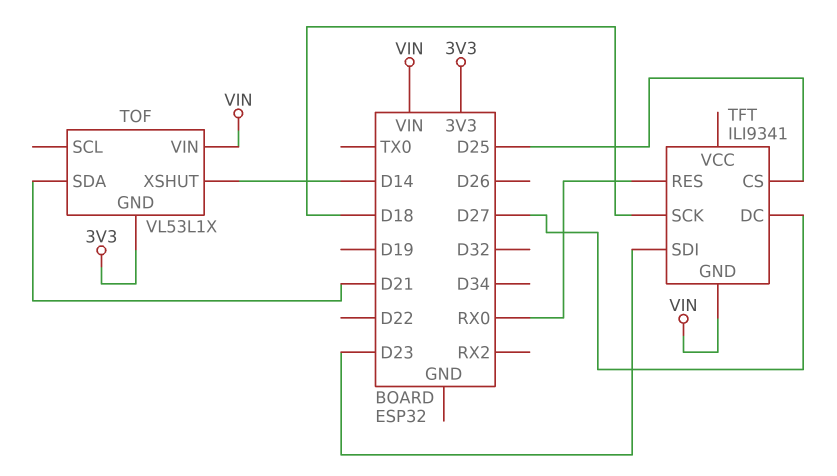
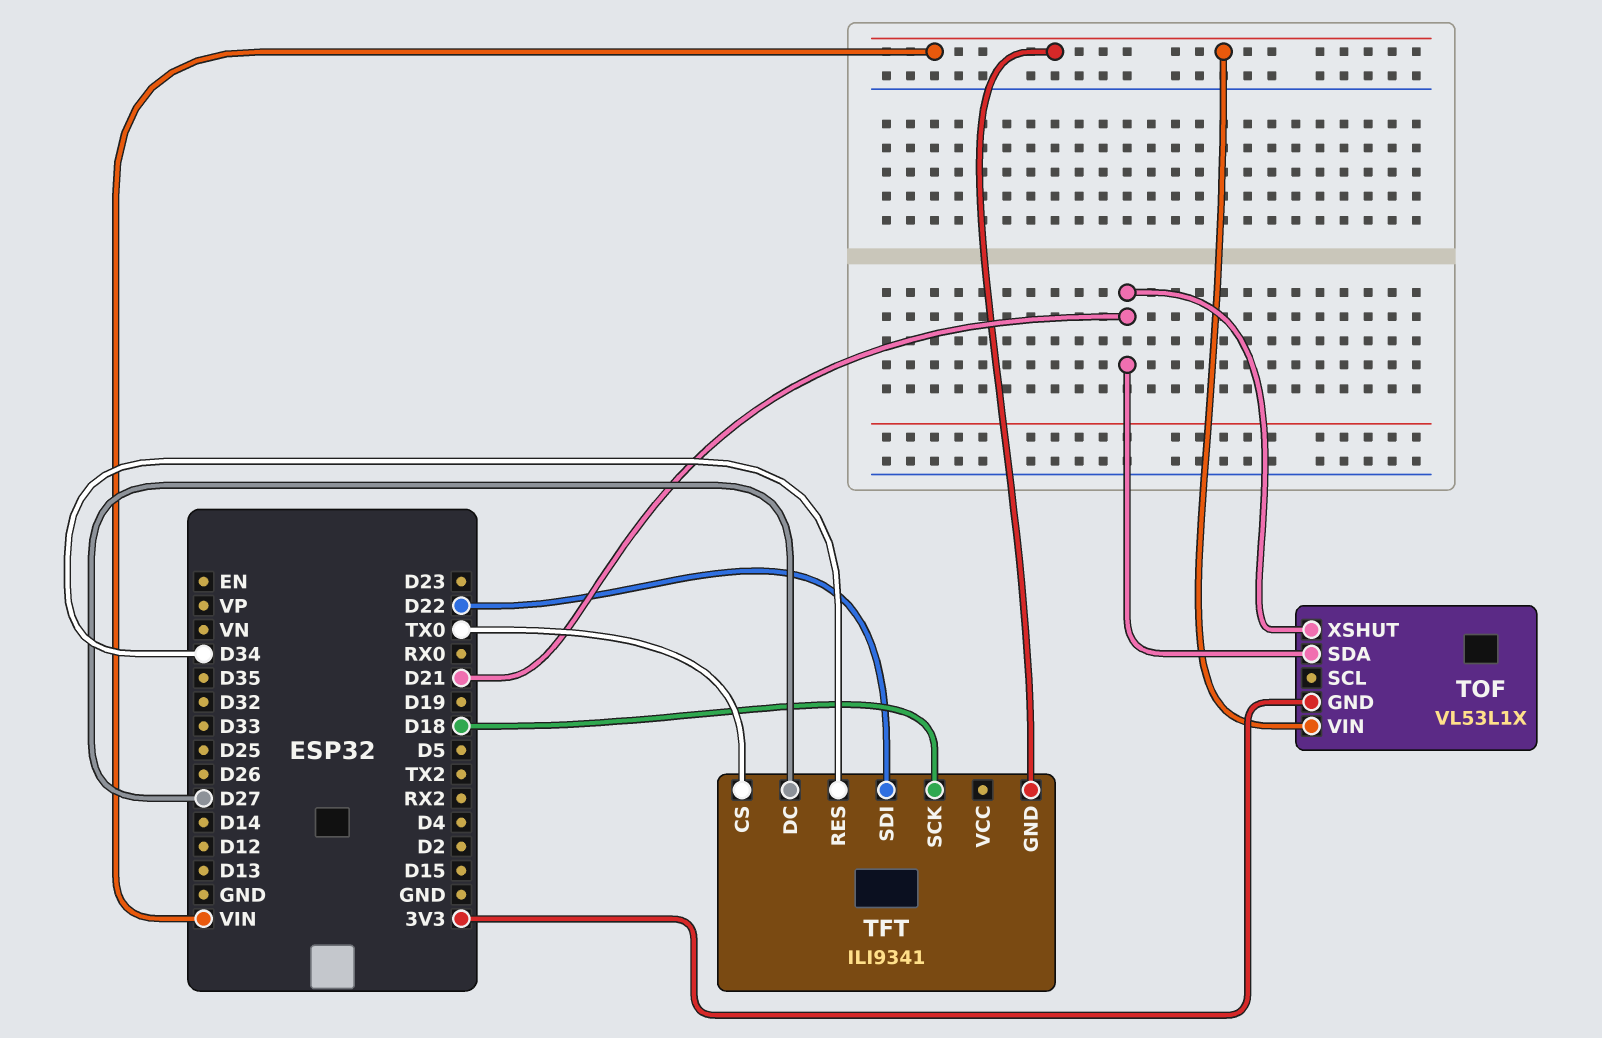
TFT pin CS: D25 -> TX0
TFT pin RES: RX0 -> D34
TFT pin SDI: D23 -> D22
TOF pin XSHUT: D14 -> D21

